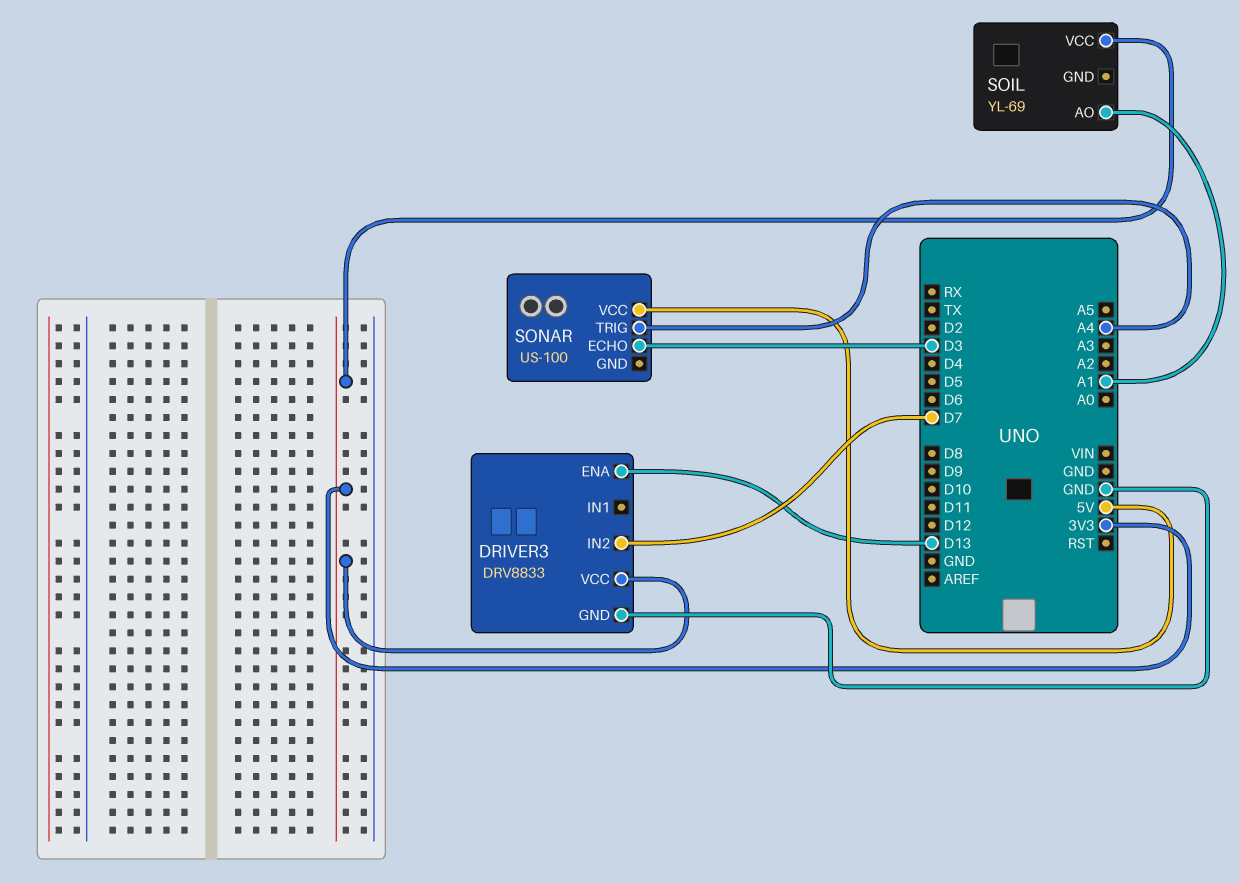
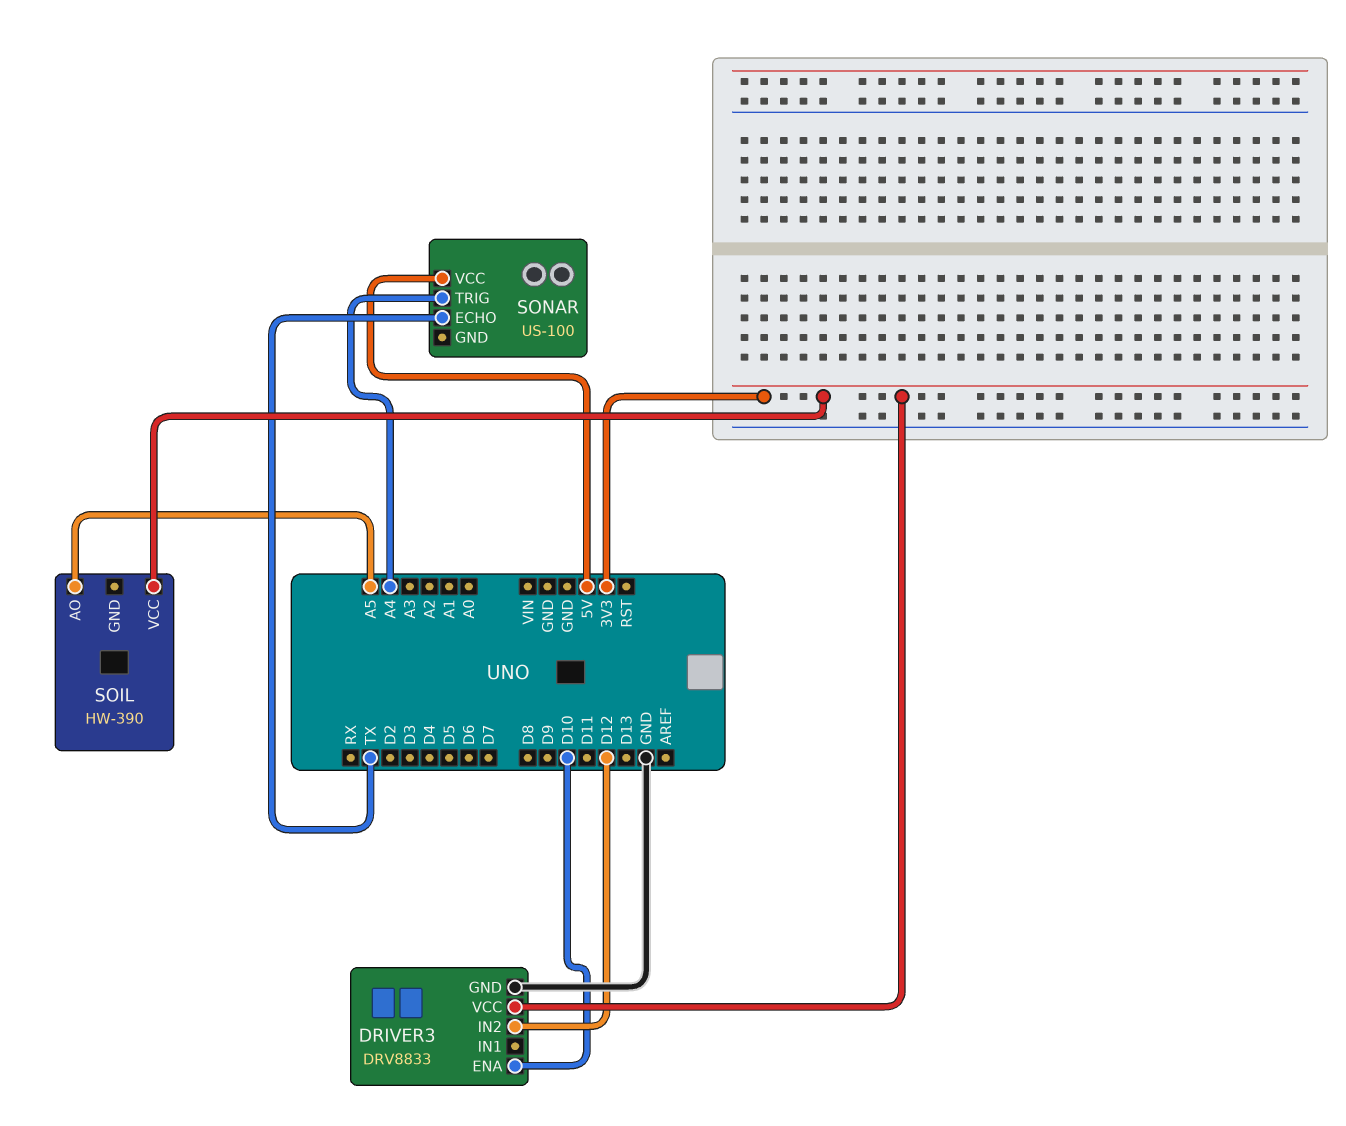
DRIVER3 pin ENA: D13 -> D10
DRIVER3 pin IN2: D7 -> D12
SOIL: YL-69 -> HW-390
SOIL pin AO: A1 -> A5
SONAR pin ECHO: D3 -> TX

